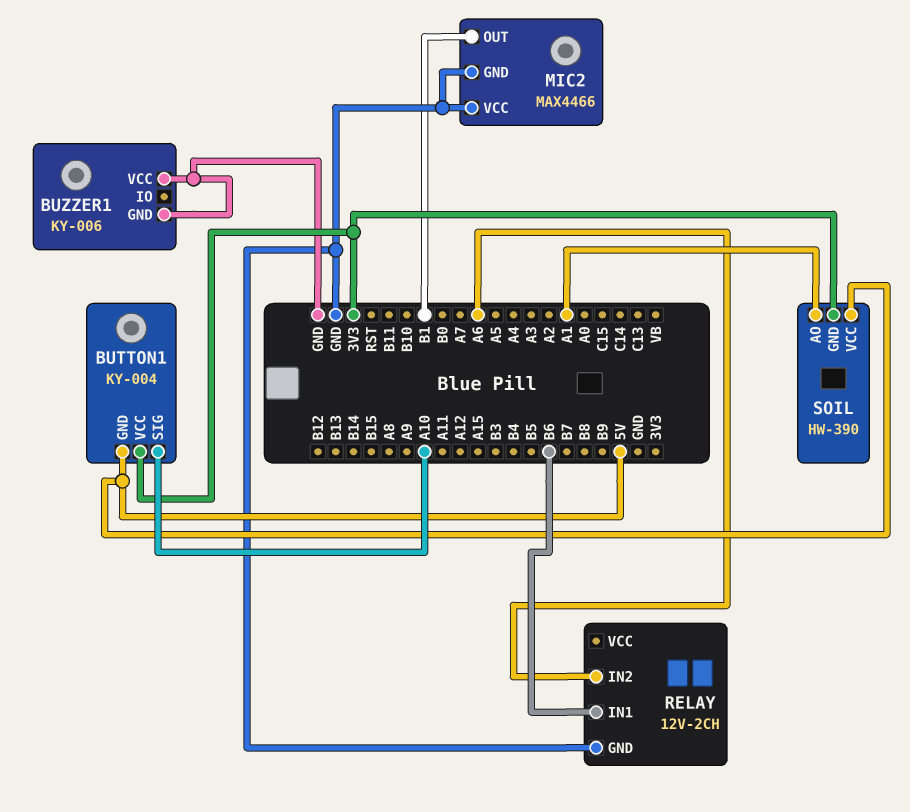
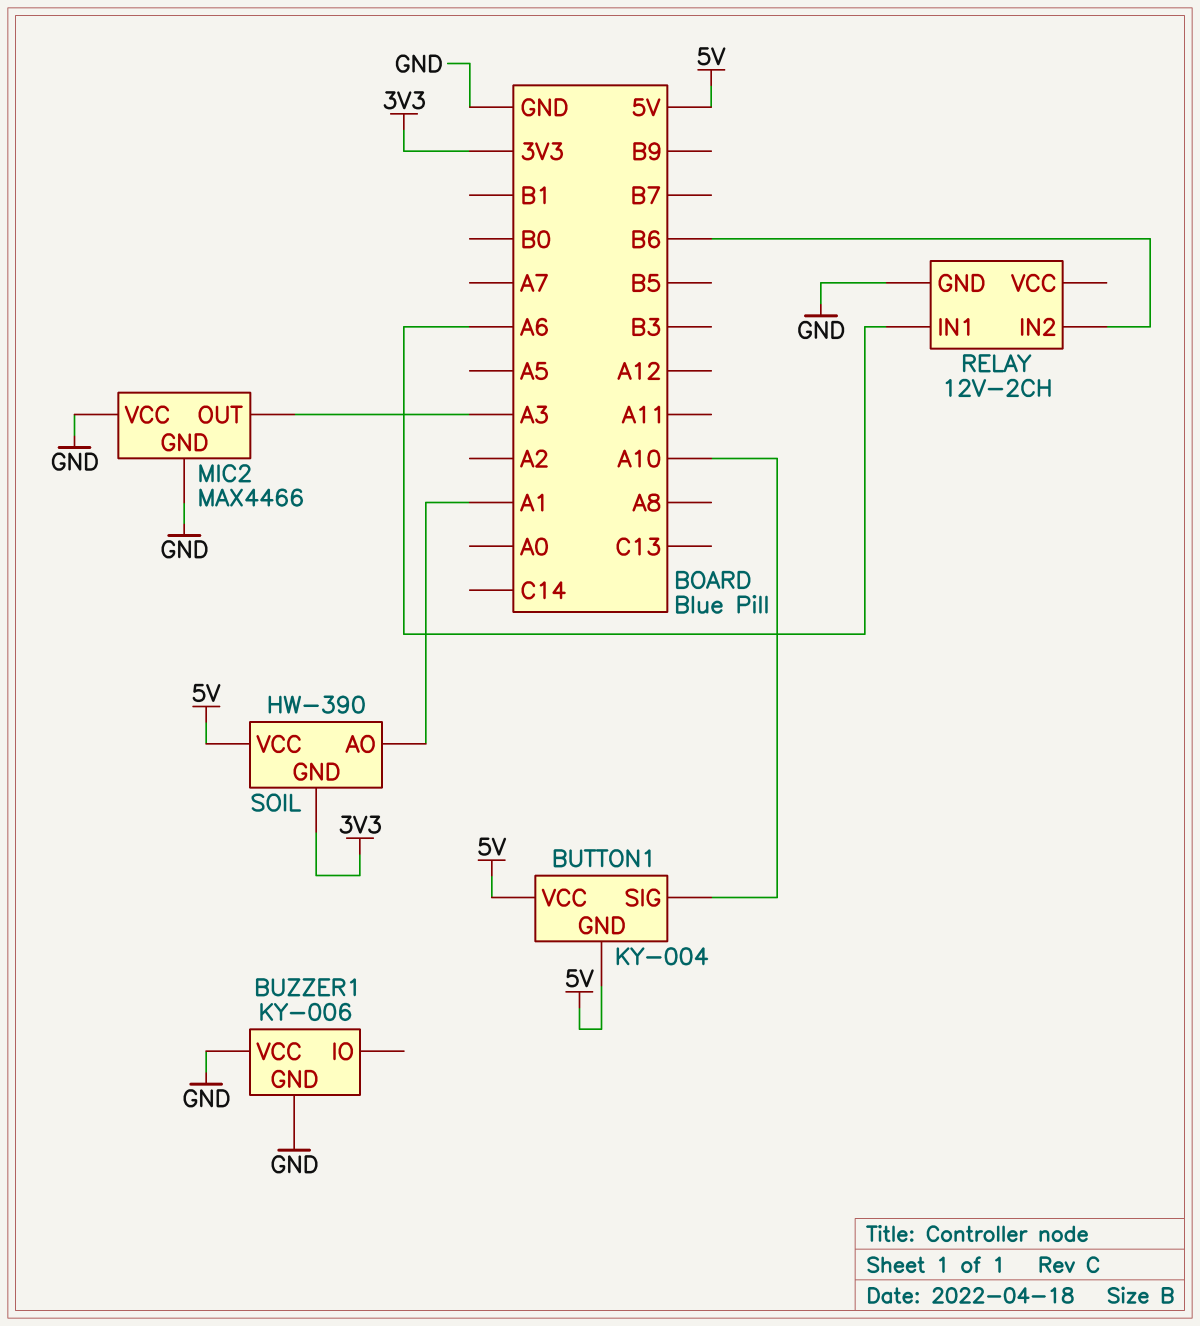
BUTTON1 pin VCC: 3V3 -> 5V
MIC2 pin OUT: B1 -> A3
RELAY pin IN1: B6 -> A6
RELAY pin IN2: A6 -> B6

